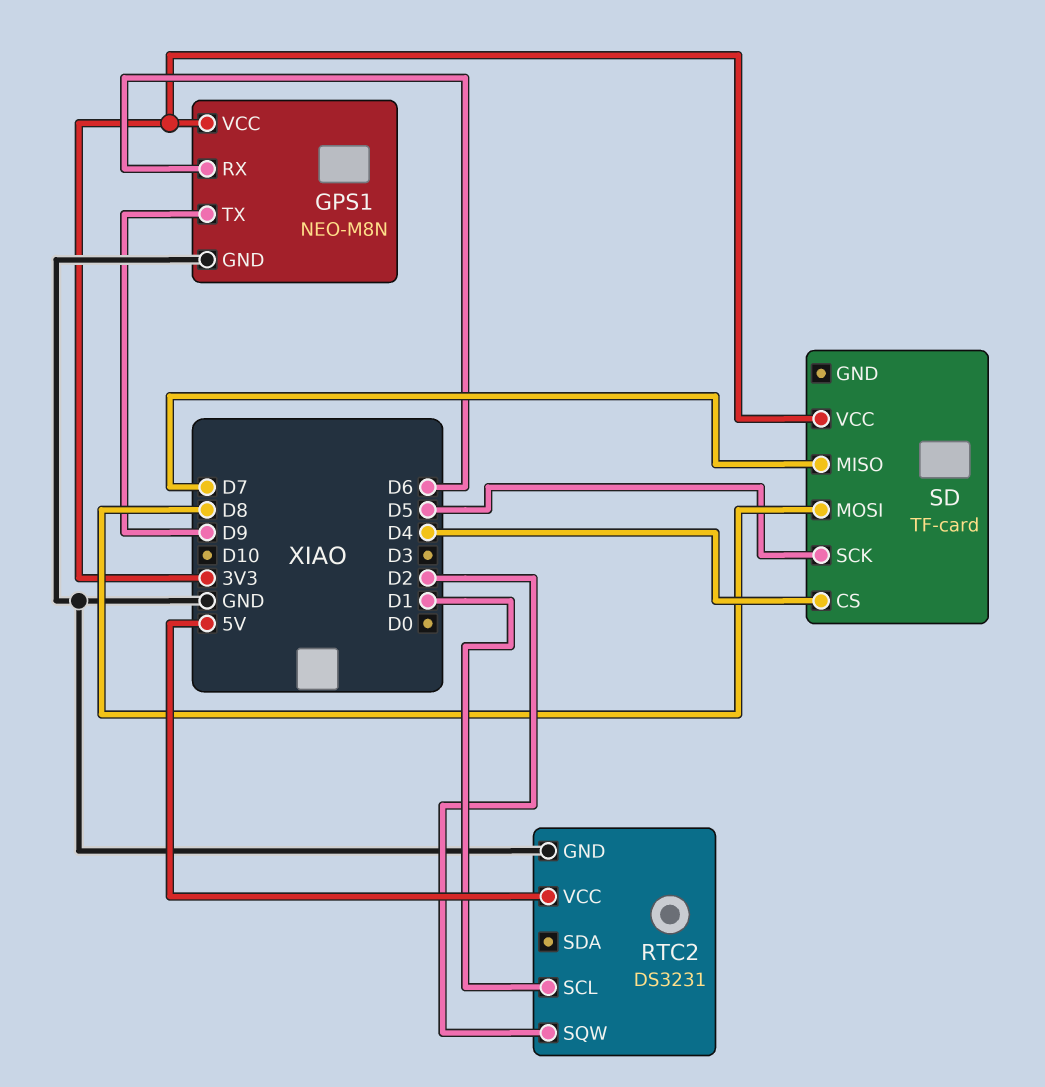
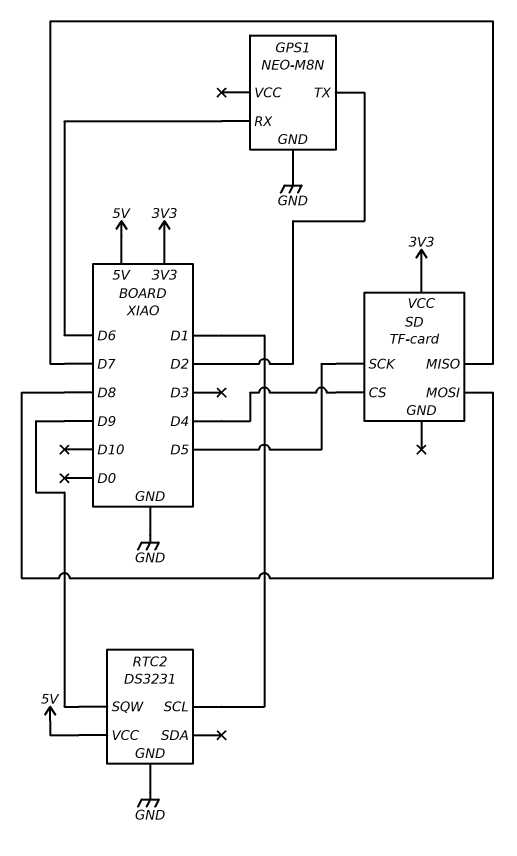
GPS1 pin TX: D9 -> D2
GPS1 pin VCC: 3V3 -> none
RTC2 pin SQW: D2 -> D9

